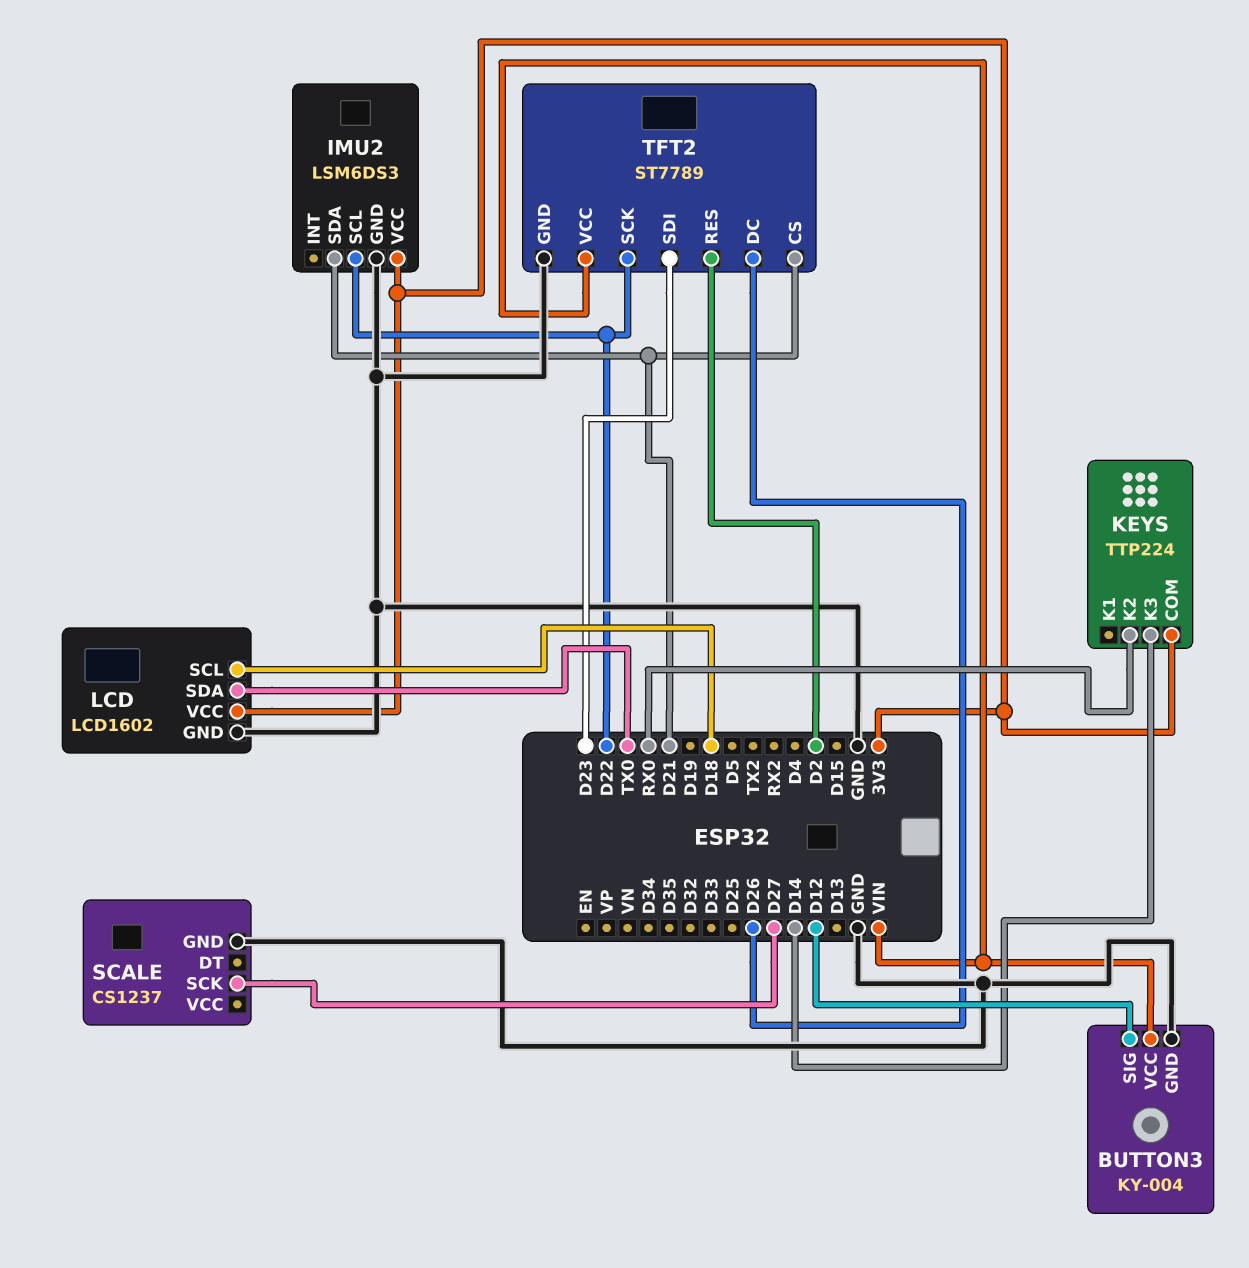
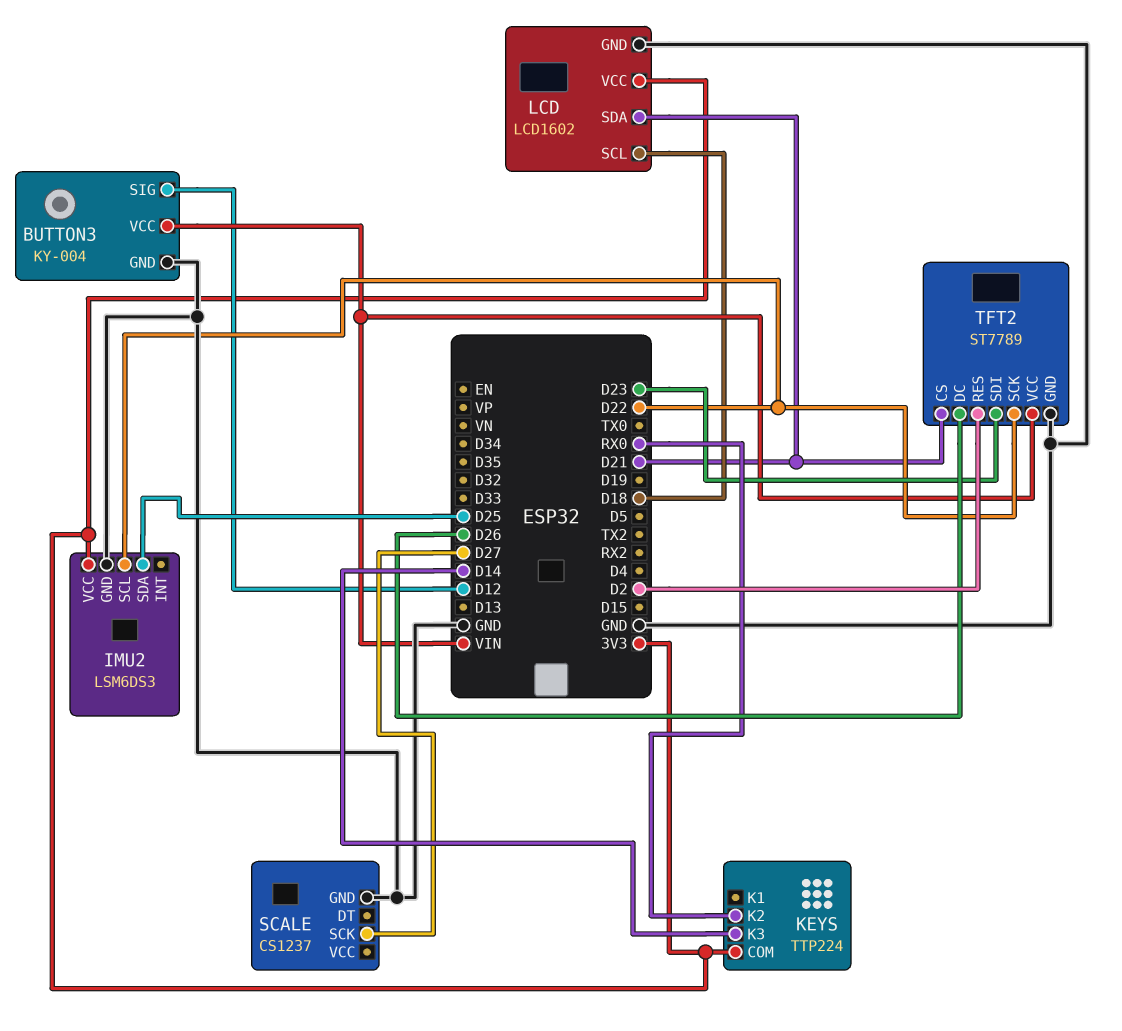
IMU2 pin SDA: D21 -> D25
LCD pin SDA: TX0 -> D21

